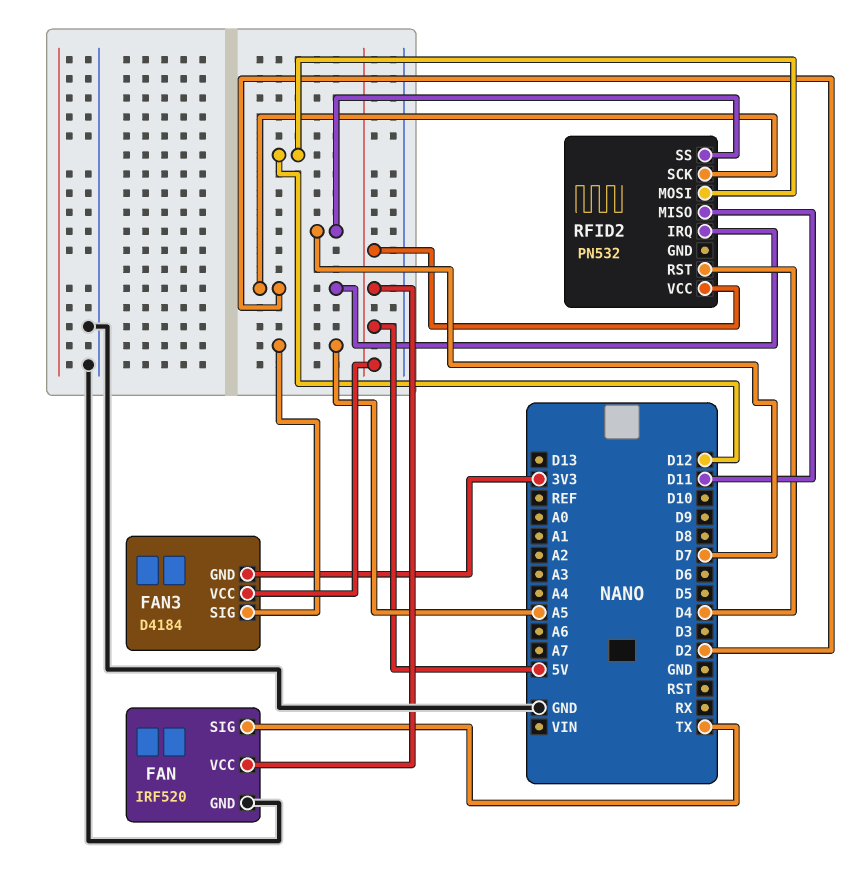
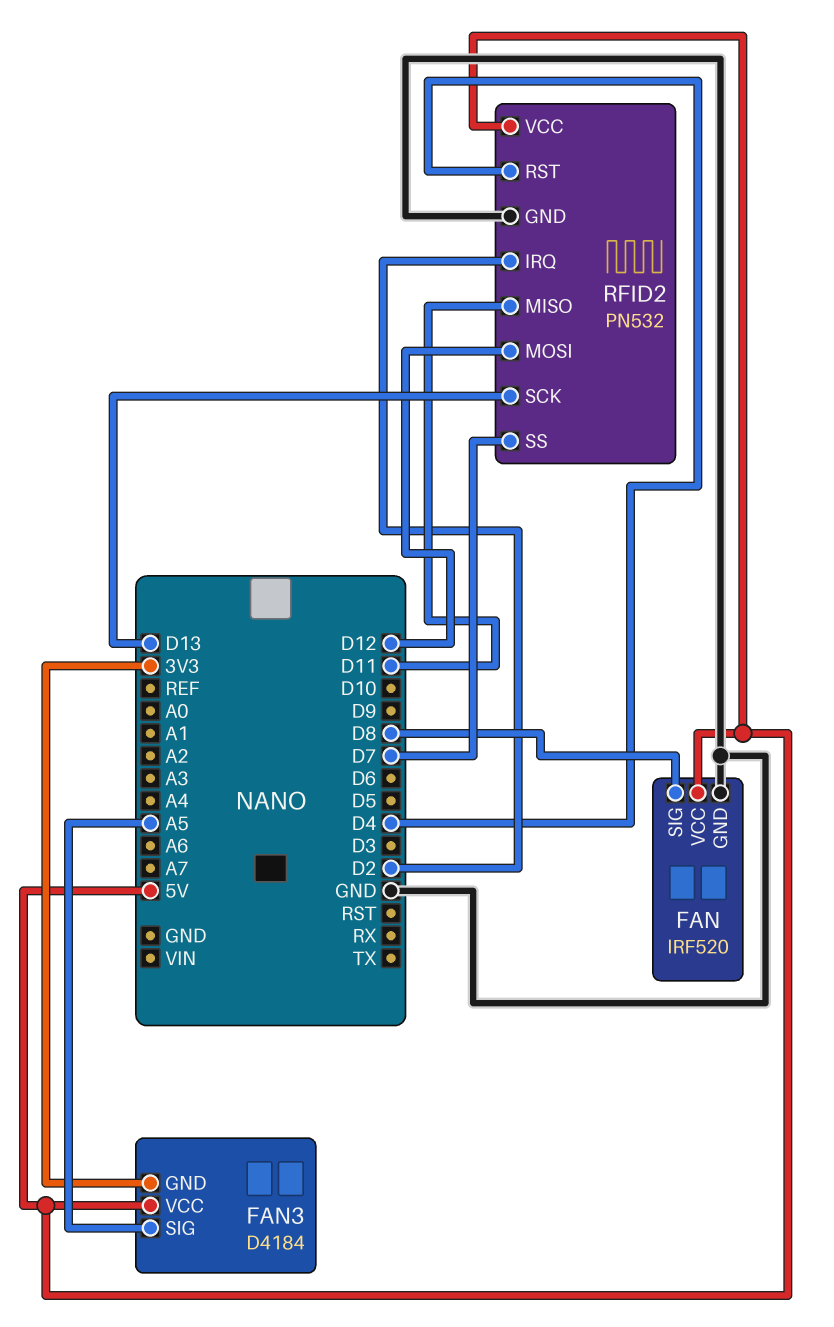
FAN pin SIG: TX -> D8
RFID2 pin GND: none -> GND
RFID2 pin SCK: D2 -> D13

